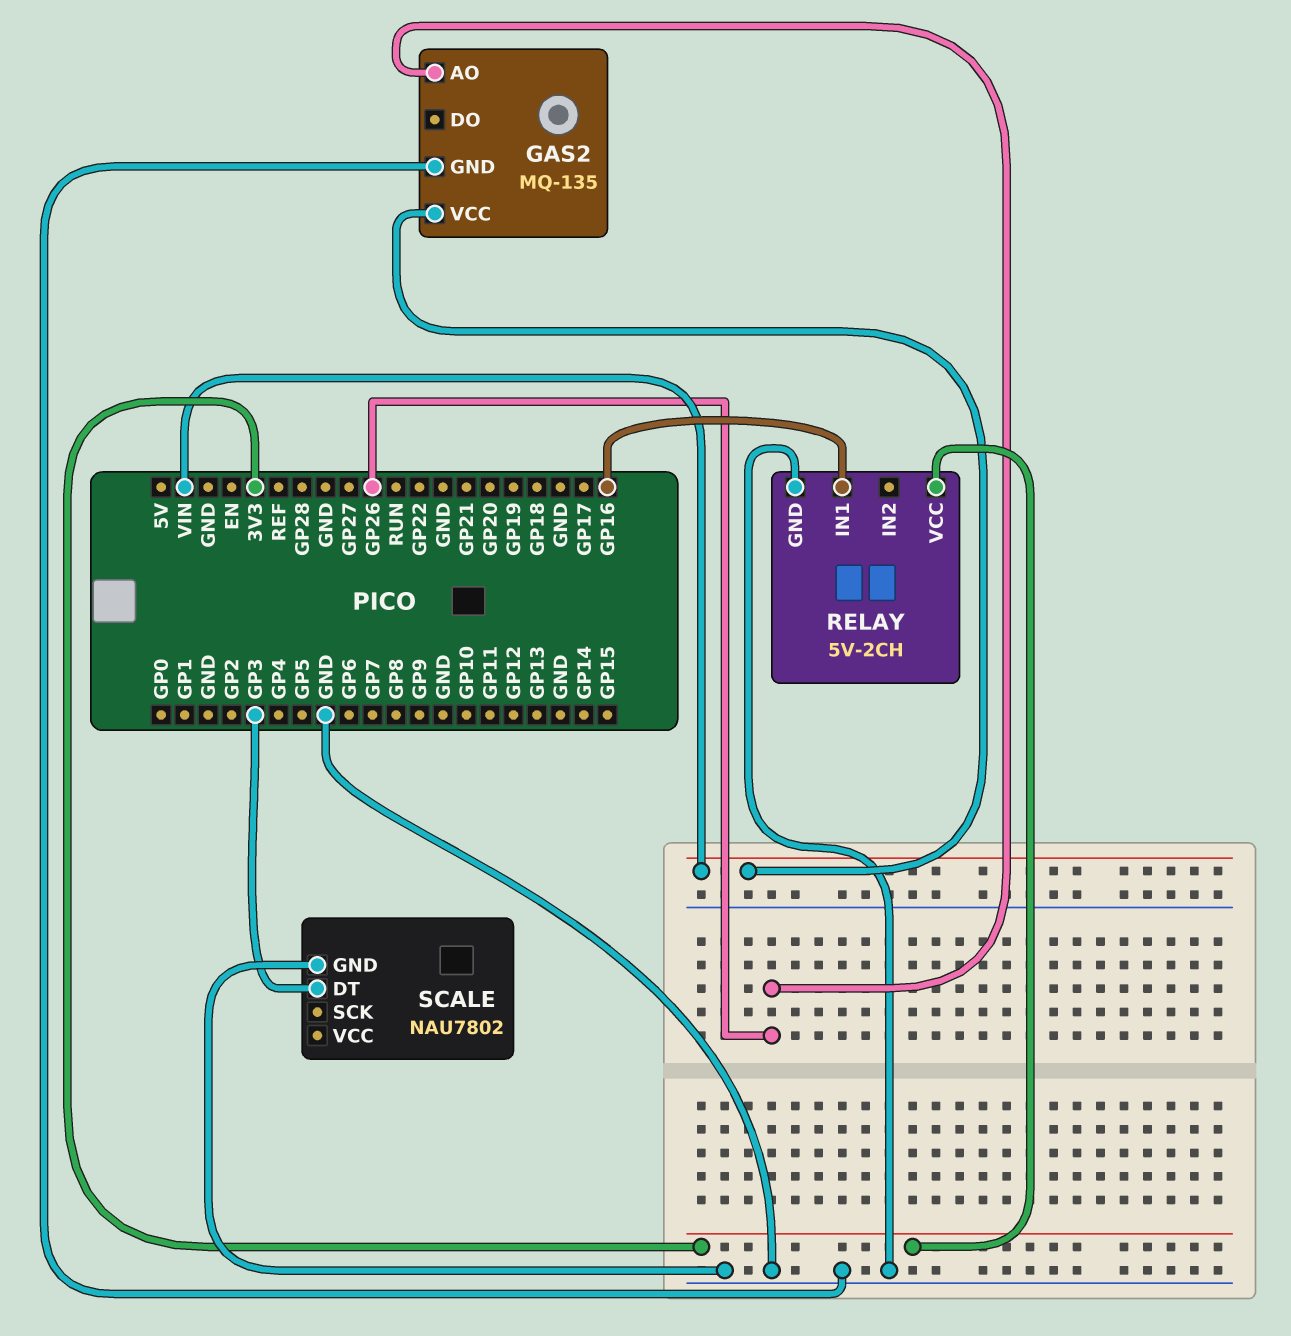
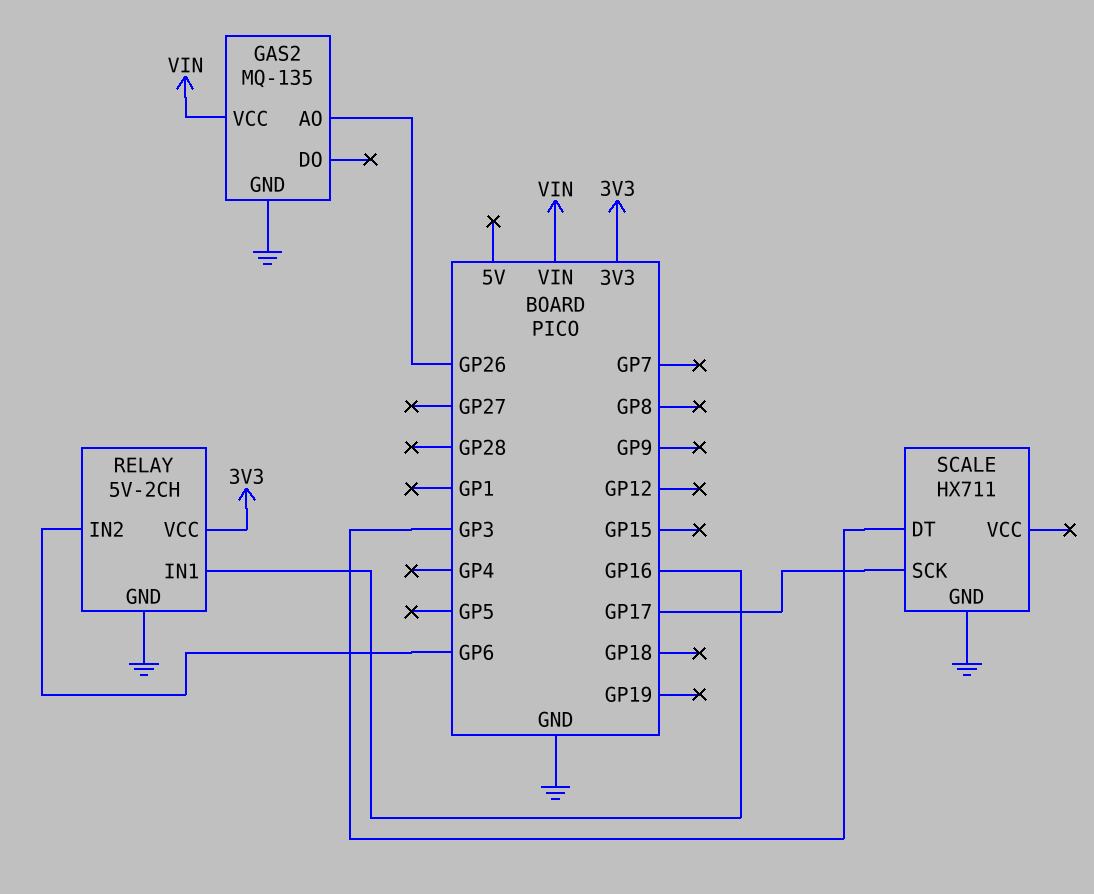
RELAY pin IN2: none -> GP6
SCALE: NAU7802 -> HX711
SCALE pin SCK: none -> GP17

